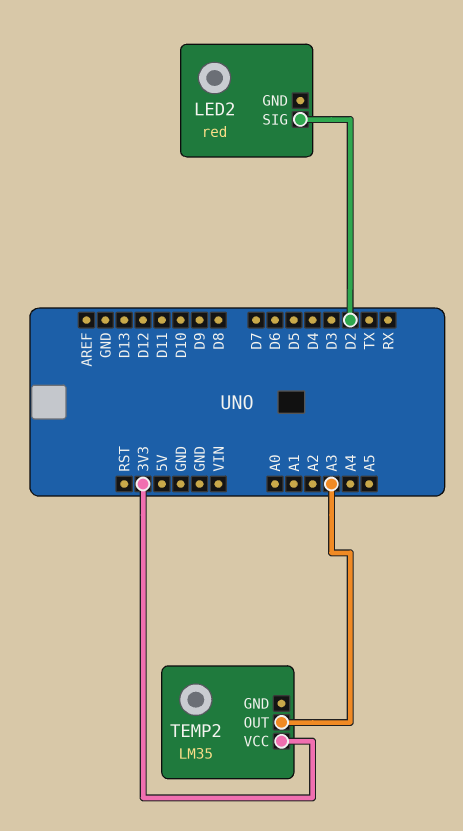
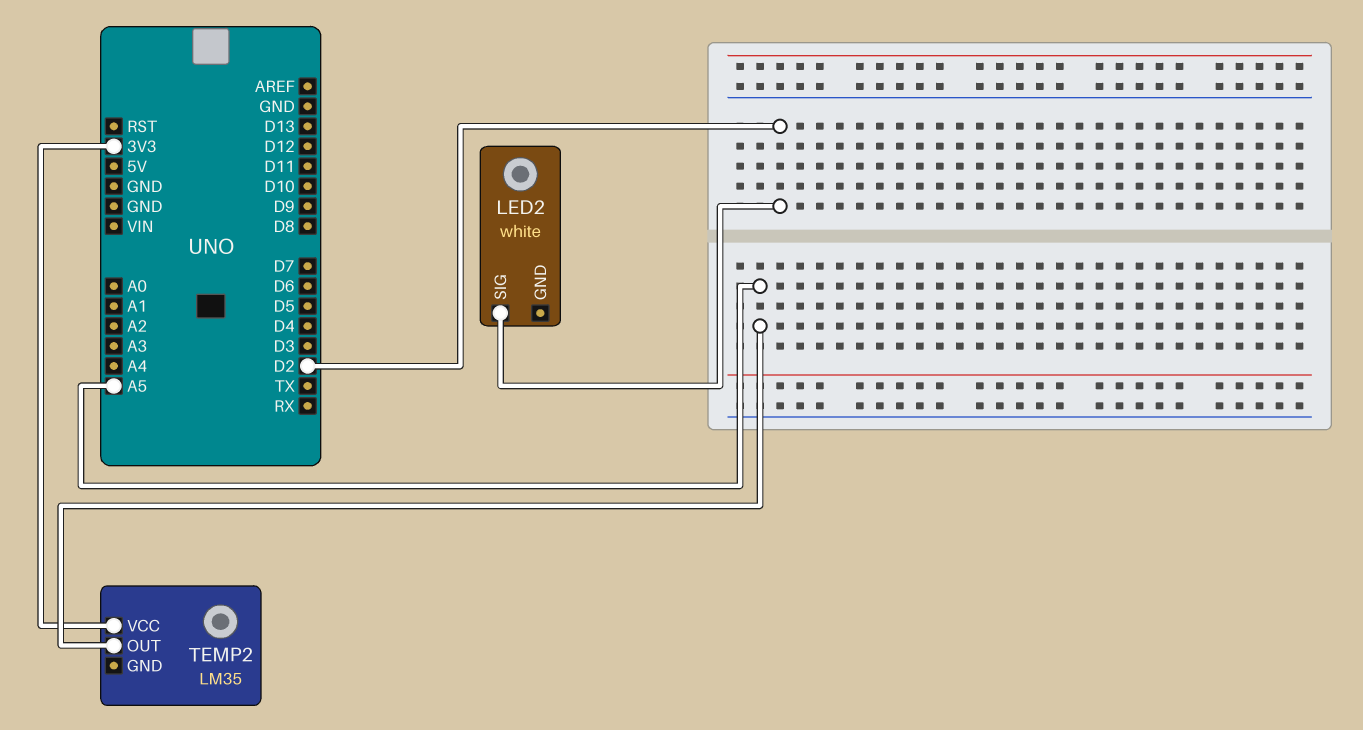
LED2: red -> white
TEMP2 pin OUT: A3 -> A5

